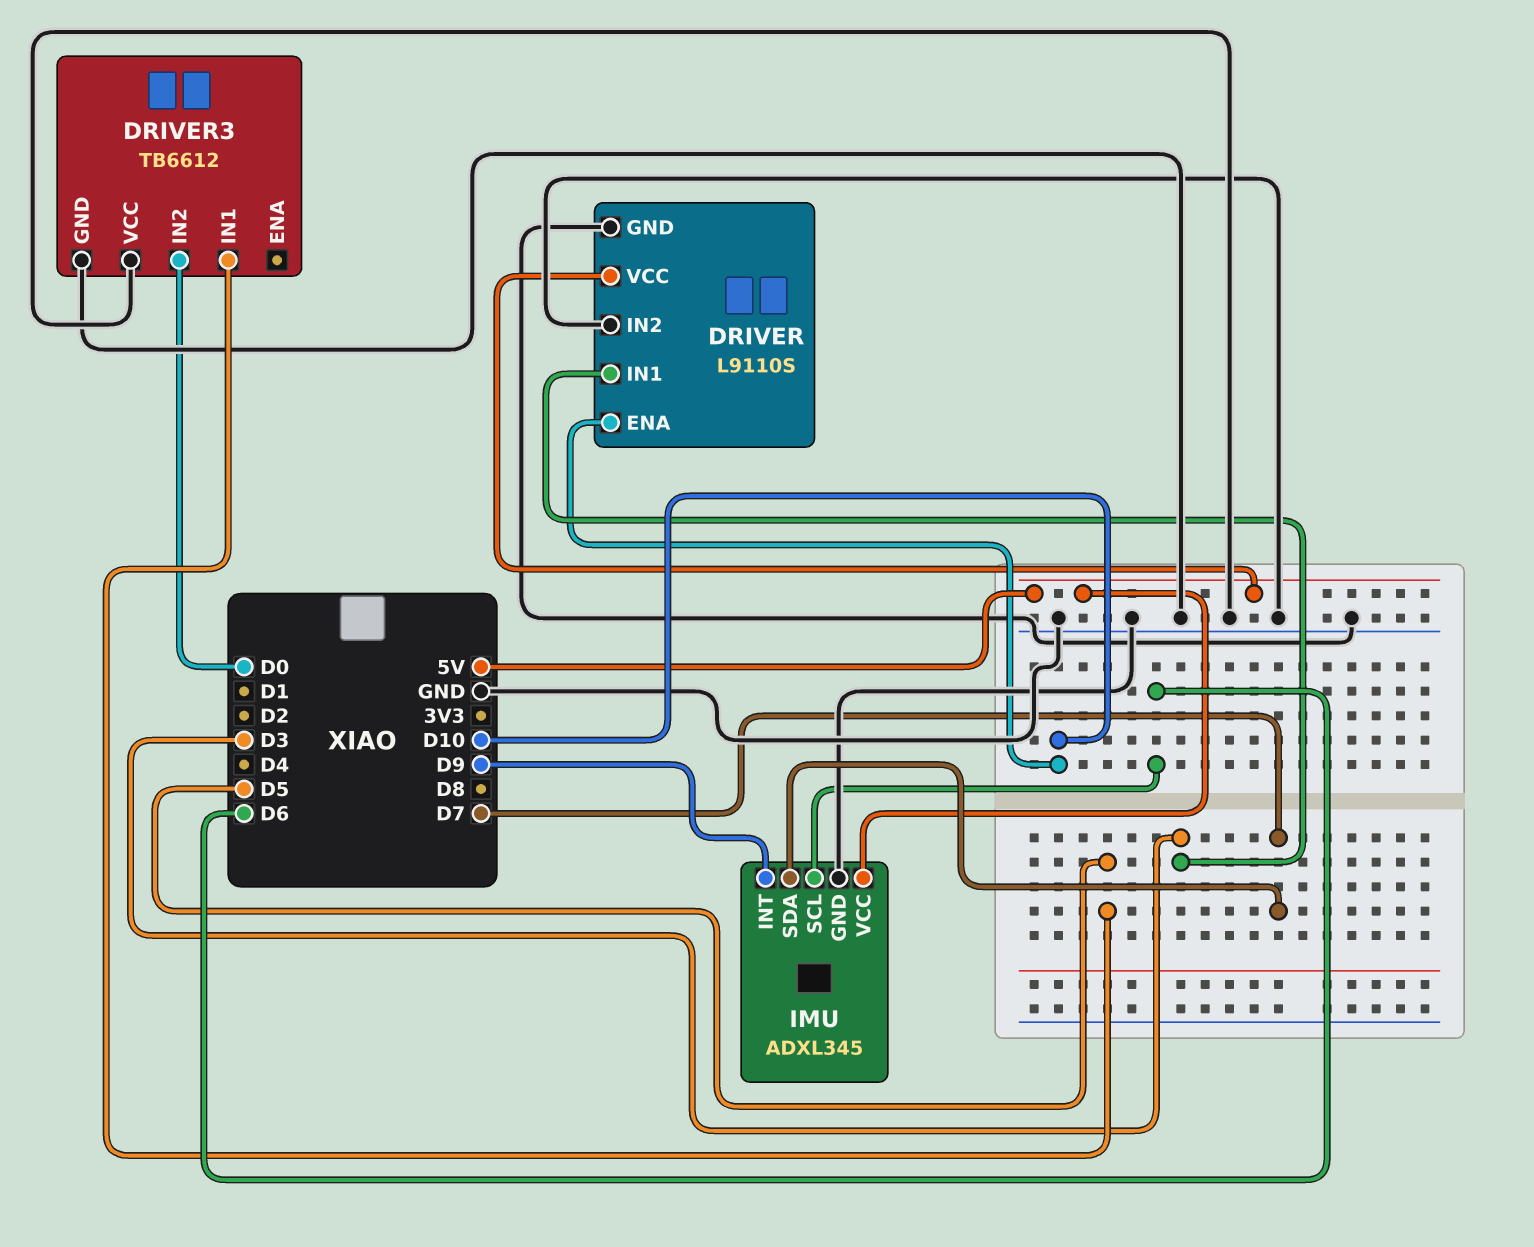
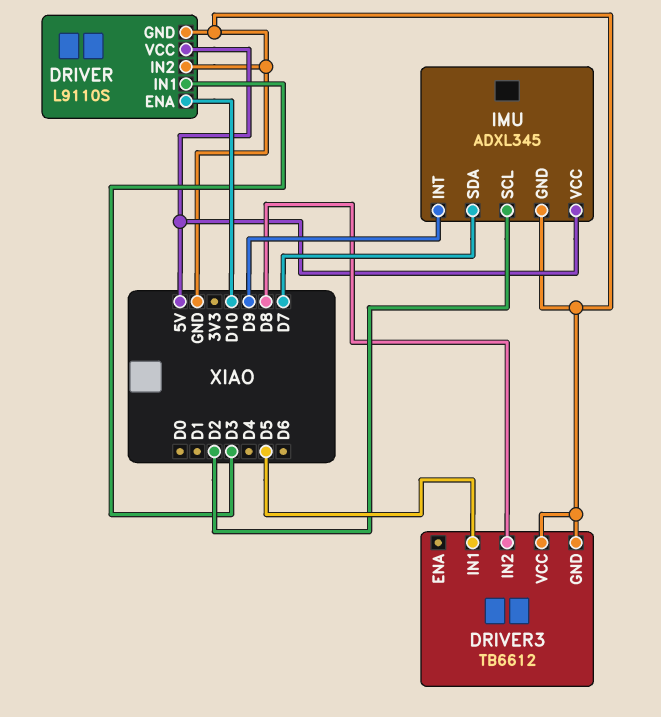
DRIVER3 pin IN2: D0 -> D8
IMU pin SCL: D6 -> D2

